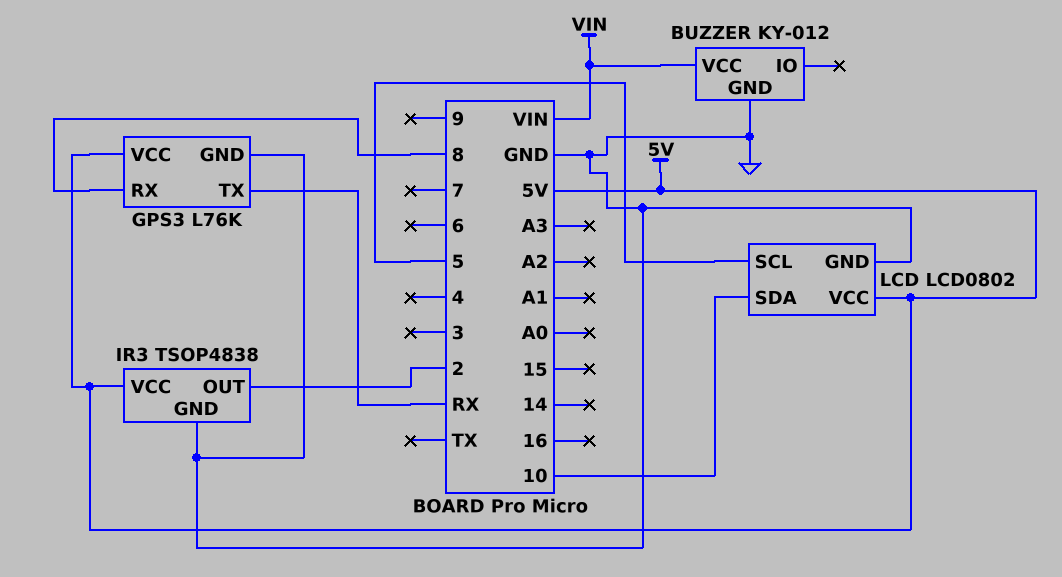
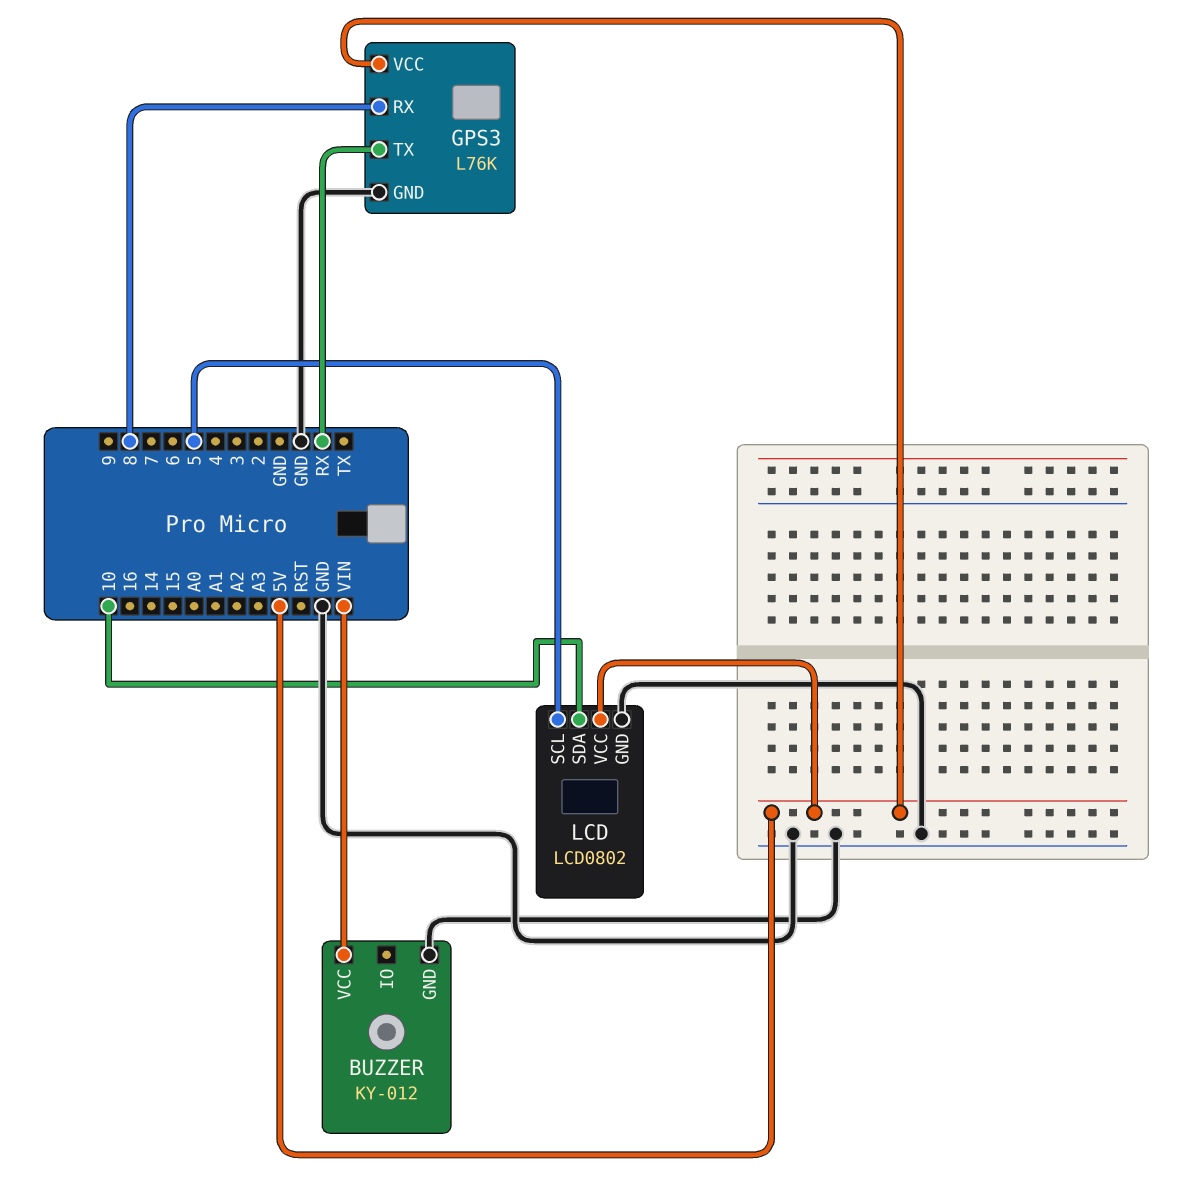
IR3: TSOP4838 -> none
IR3 pin GND: GND -> none
IR3 pin OUT: 2 -> none
IR3 pin VCC: 5V -> none

